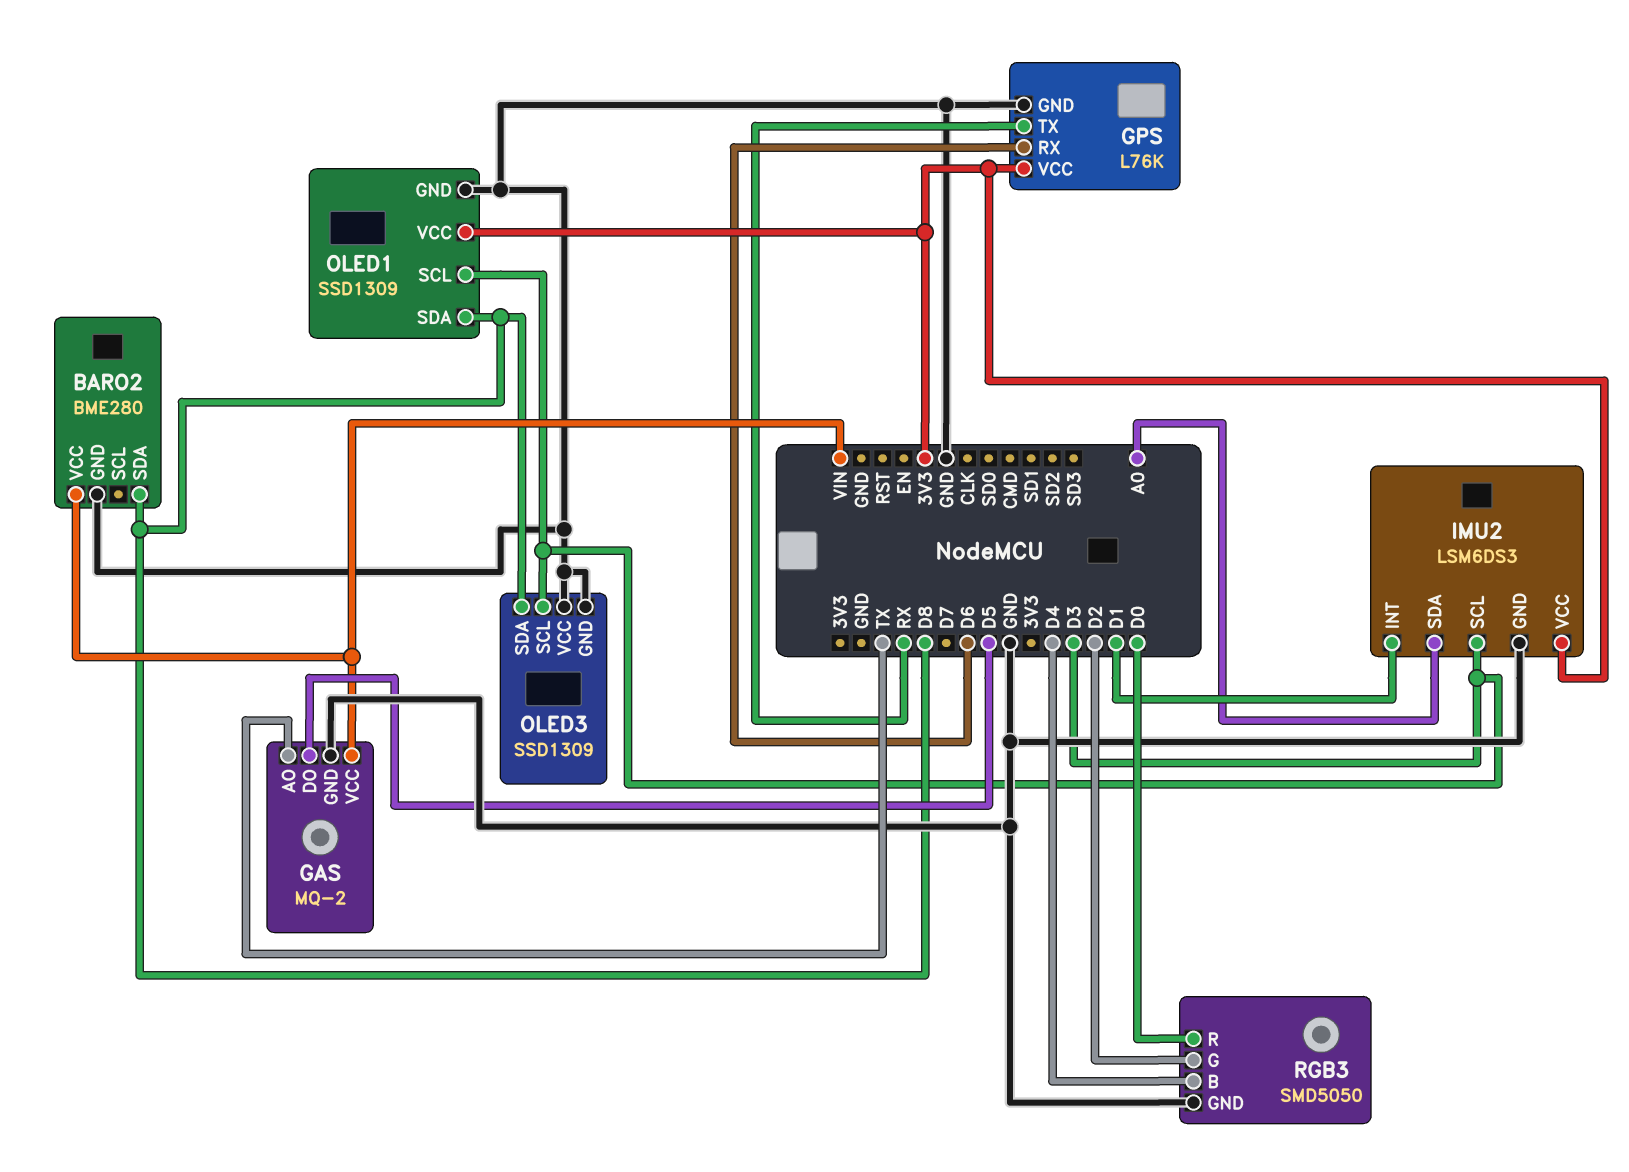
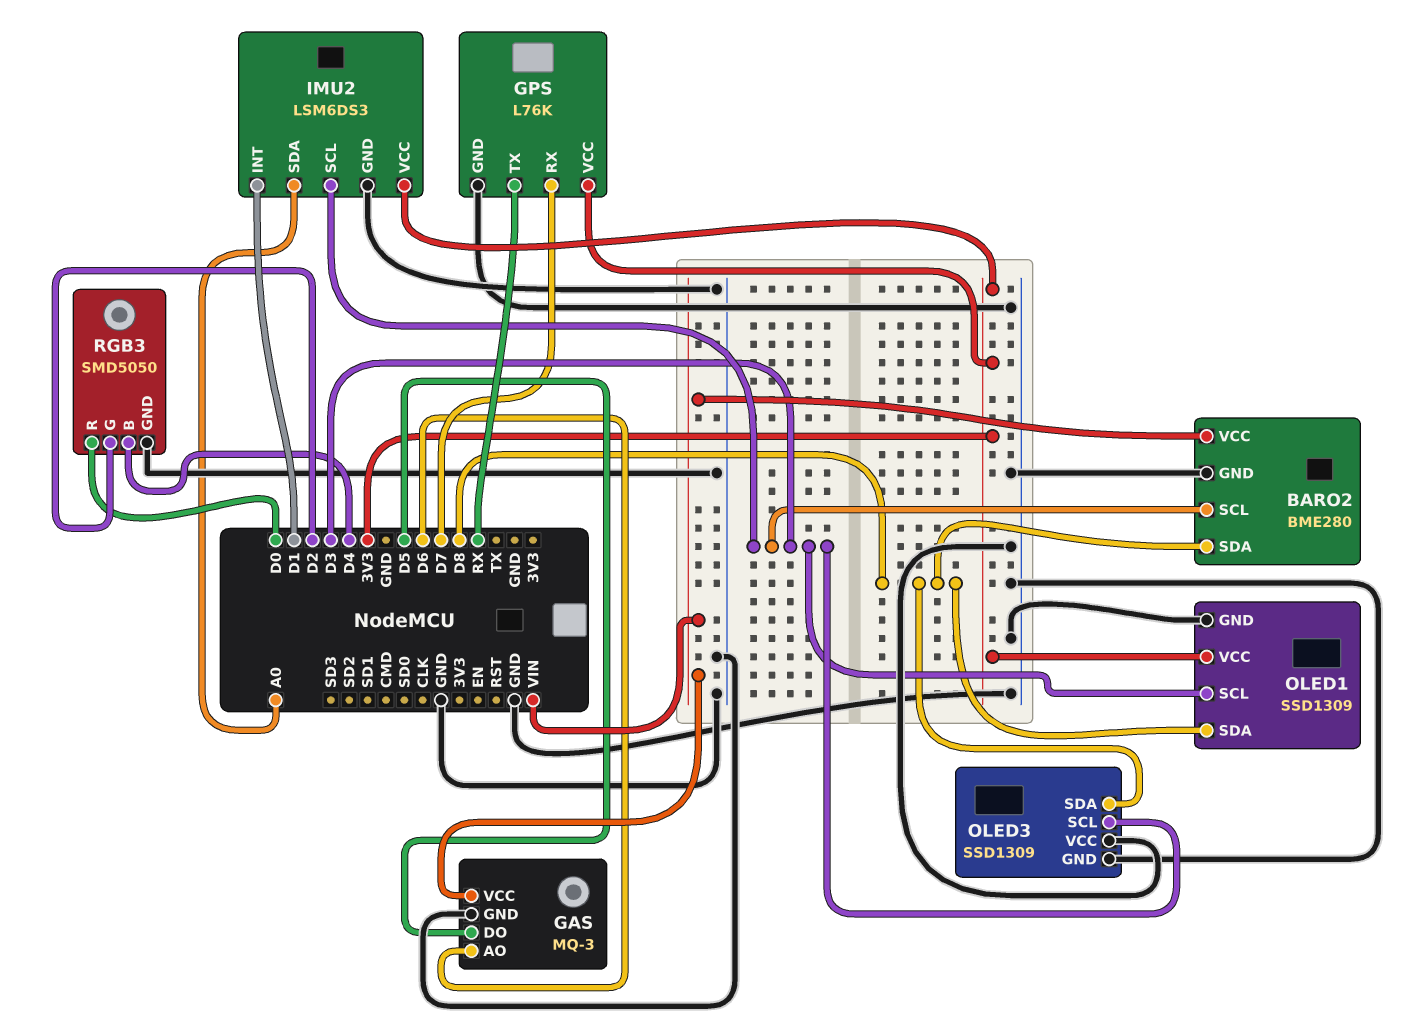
BARO2 pin SCL: none -> D3
GAS: MQ-2 -> MQ-3
GAS pin AO: TX -> D6
GPS pin RX: D6 -> D7

